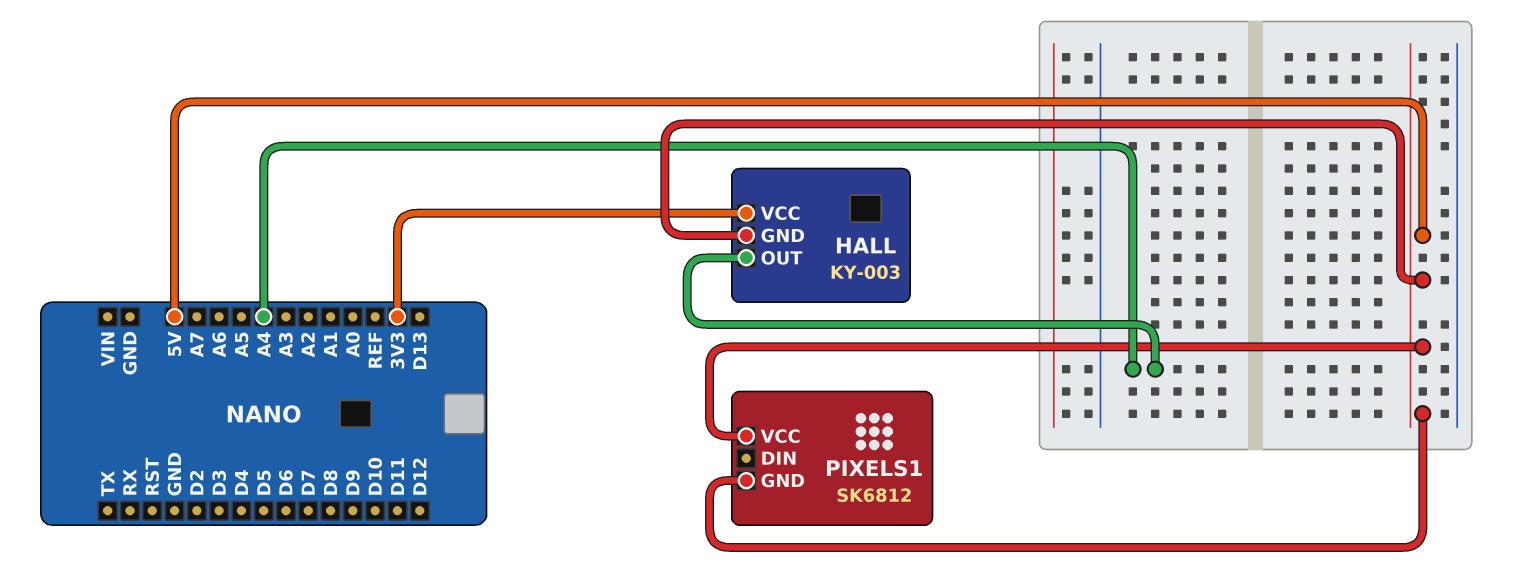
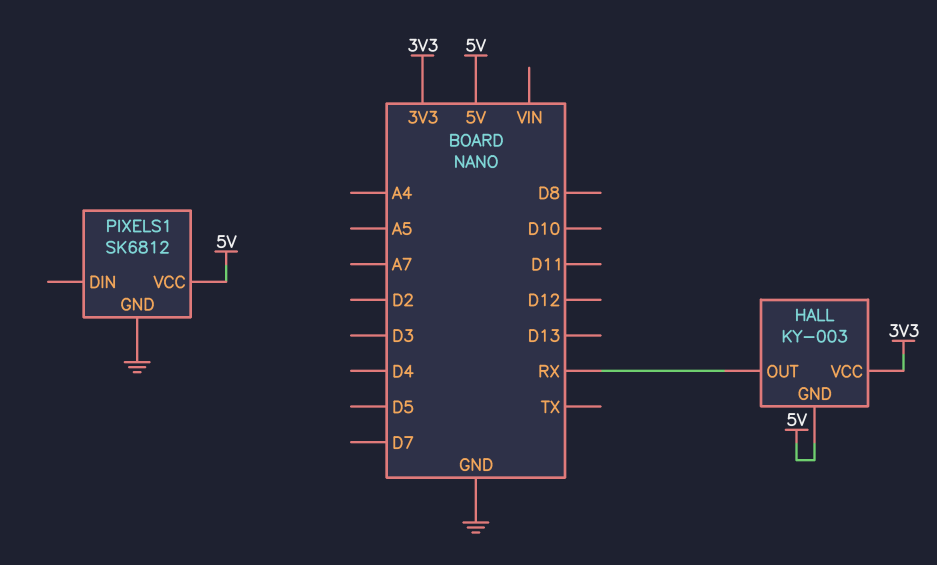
HALL pin OUT: A4 -> RX
PIXELS1 pin GND: 5V -> GND

